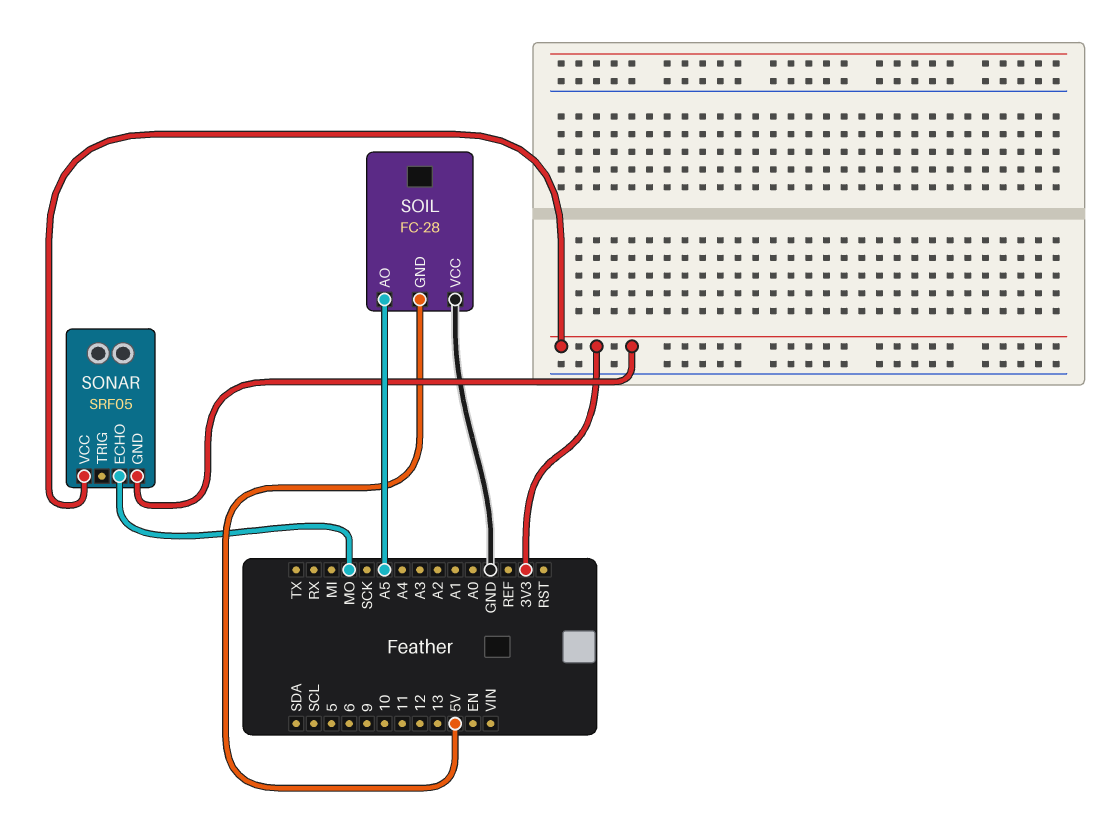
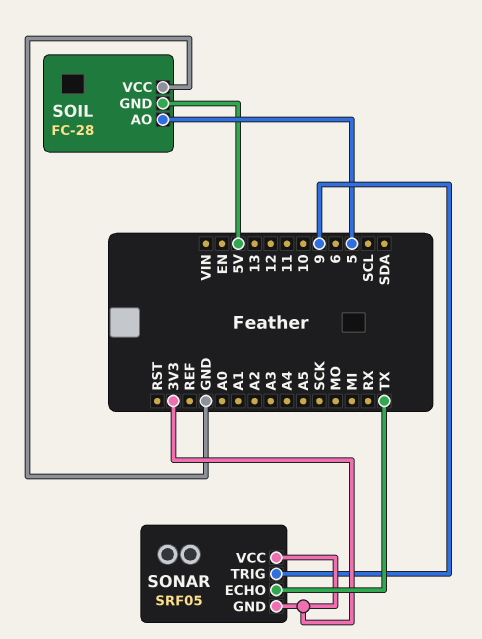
SOIL pin AO: A5 -> 5
SONAR pin ECHO: MO -> TX
SONAR pin TRIG: none -> 9

